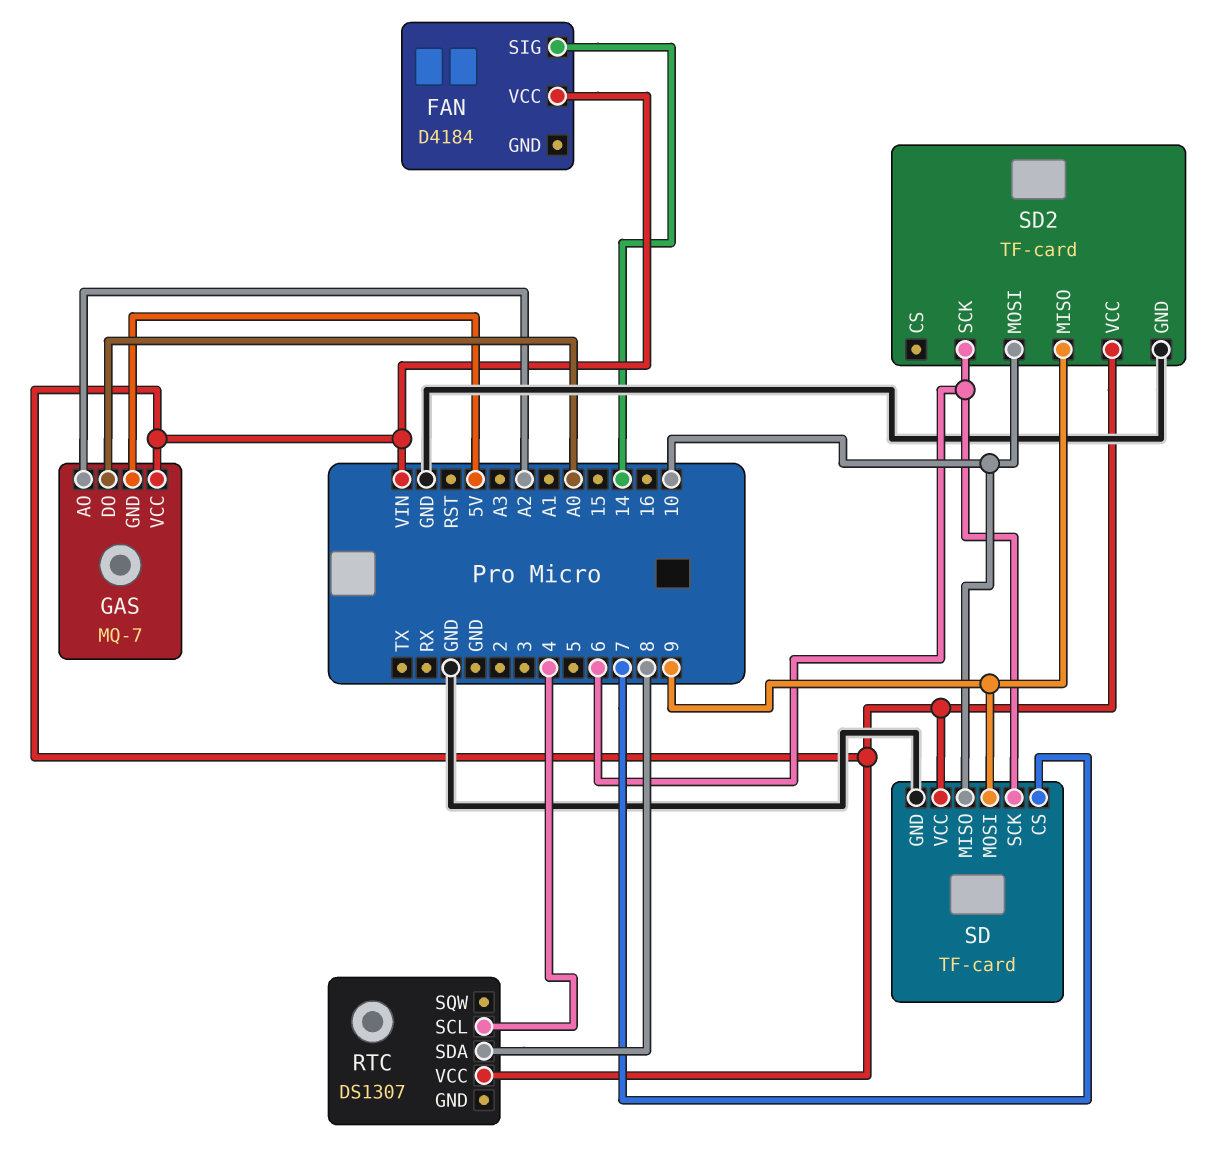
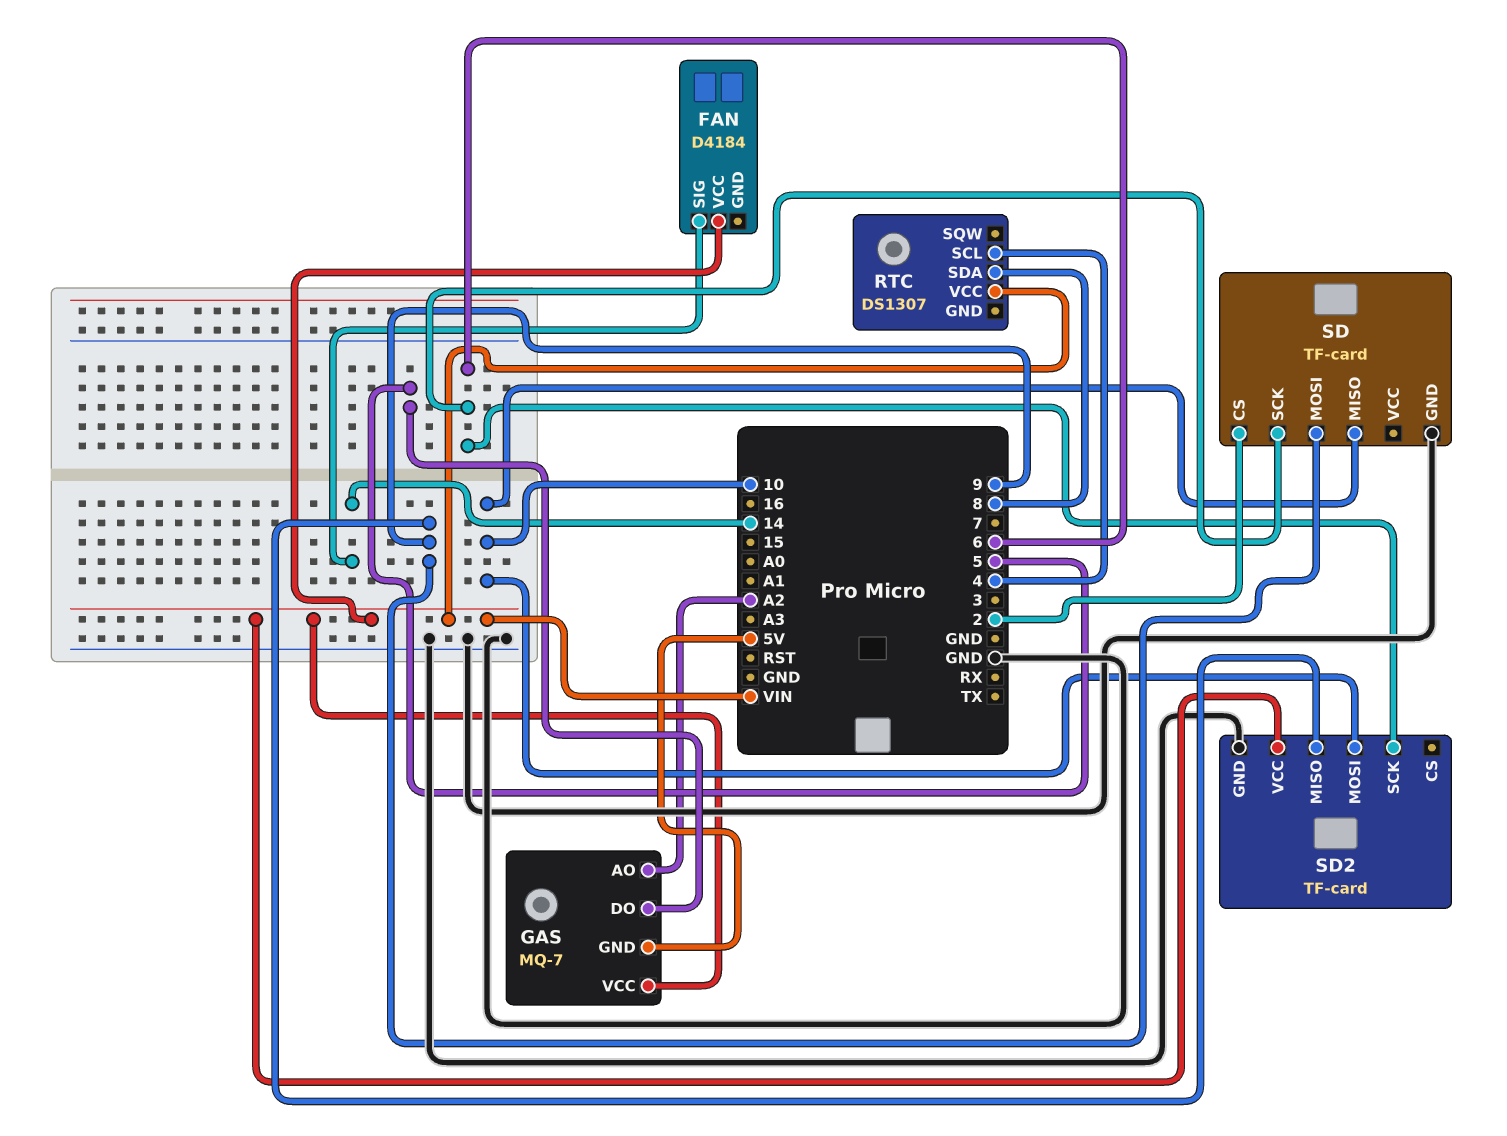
GAS pin DO: A0 -> 5
SD pin CS: 7 -> 2
SD pin VCC: VIN -> none

